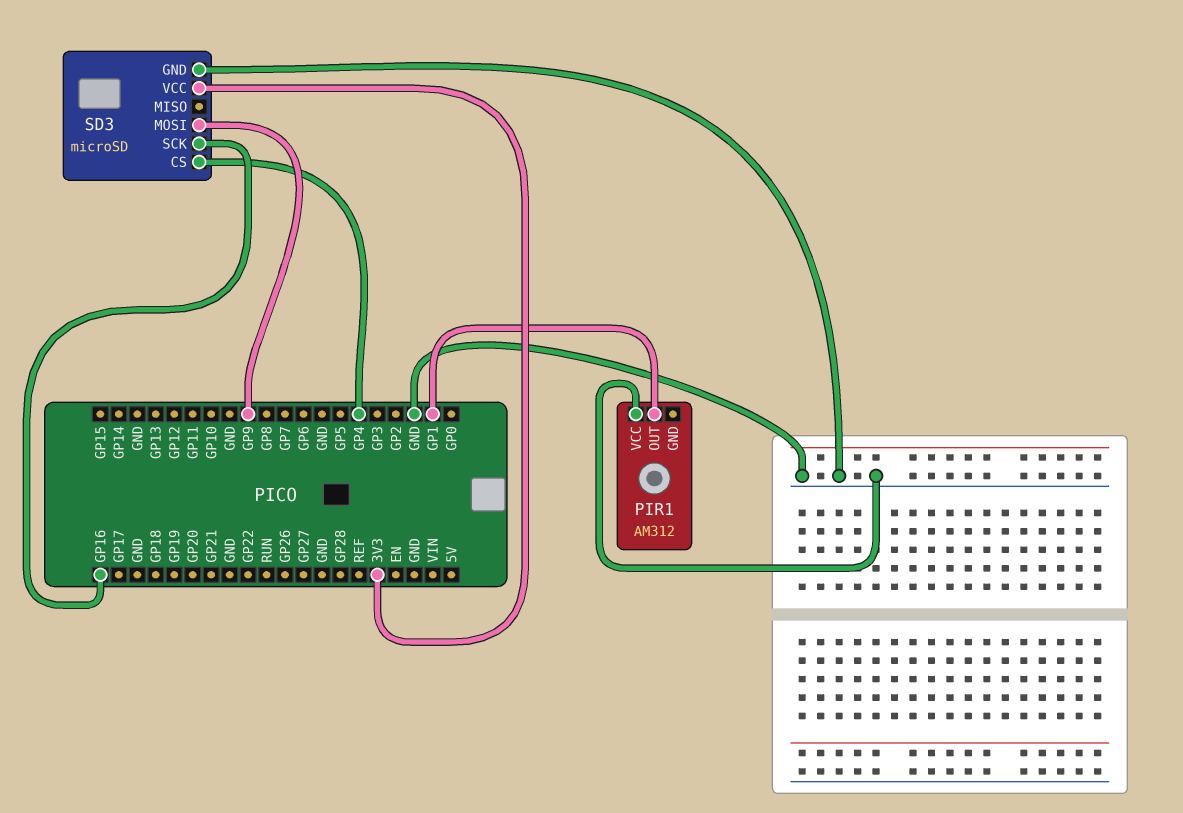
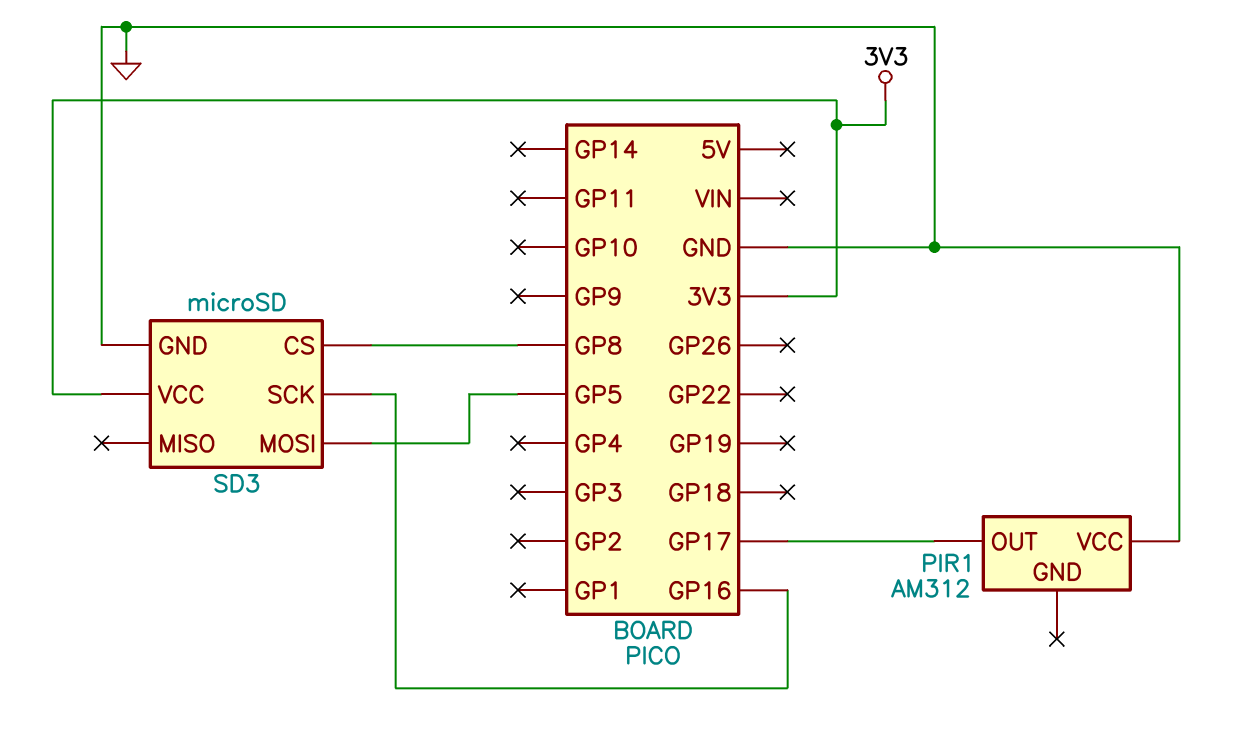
PIR1 pin OUT: GP1 -> GP17
SD3 pin CS: GP4 -> GP8
SD3 pin MOSI: GP9 -> GP5

